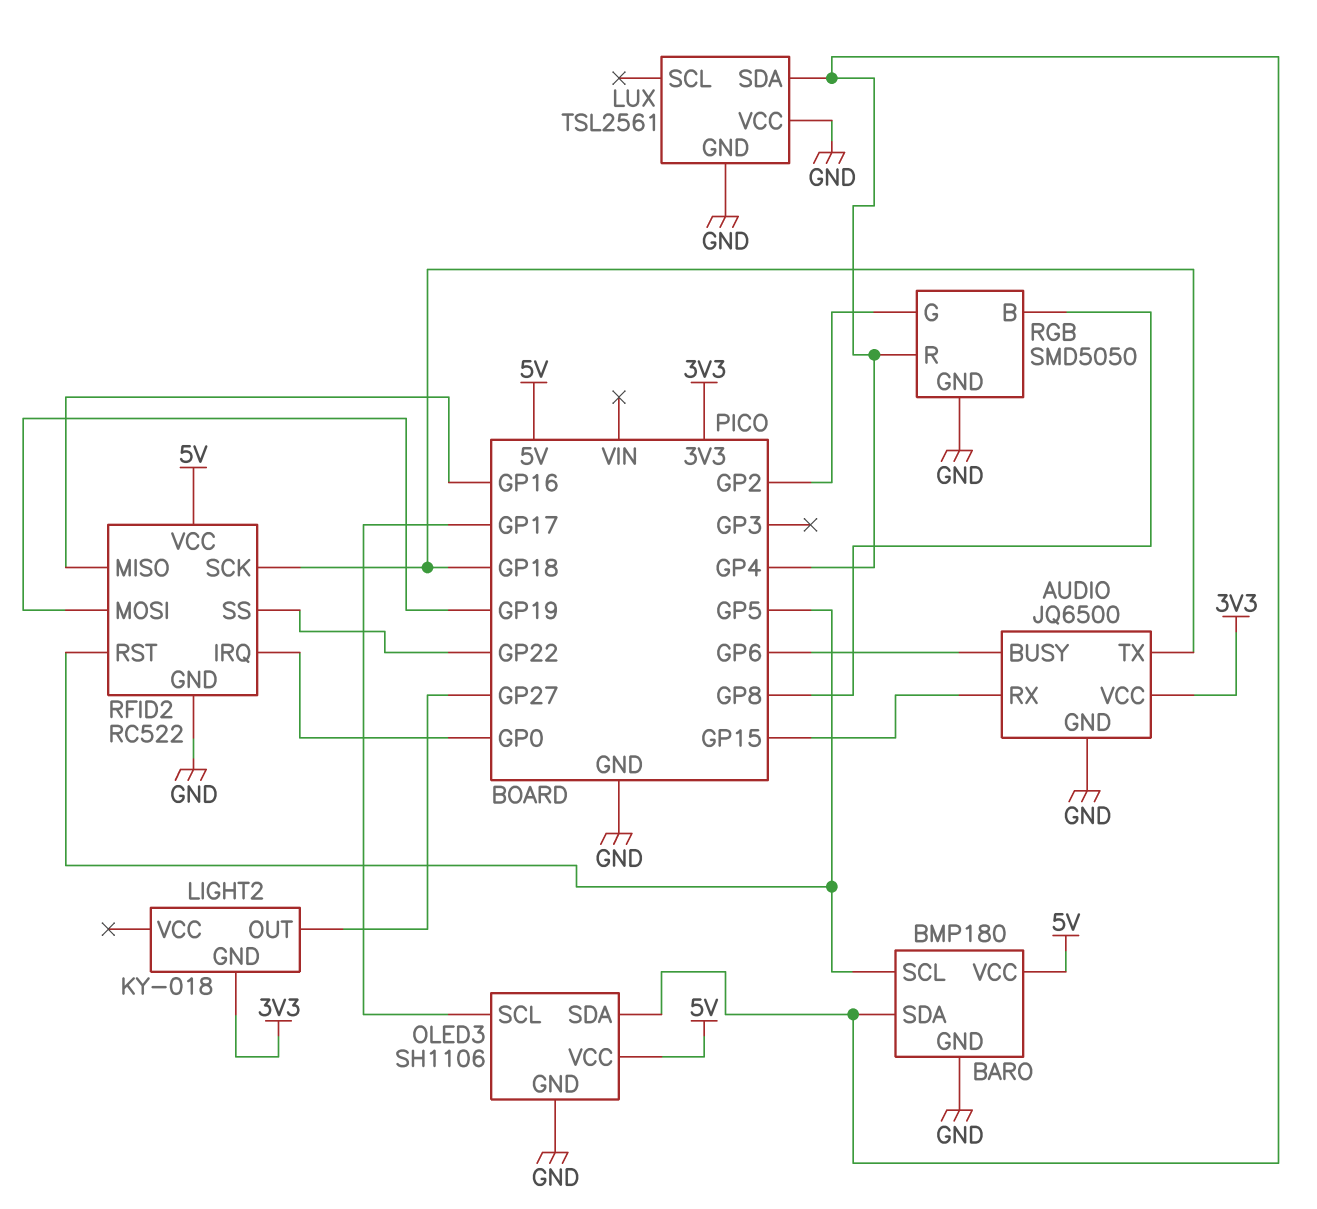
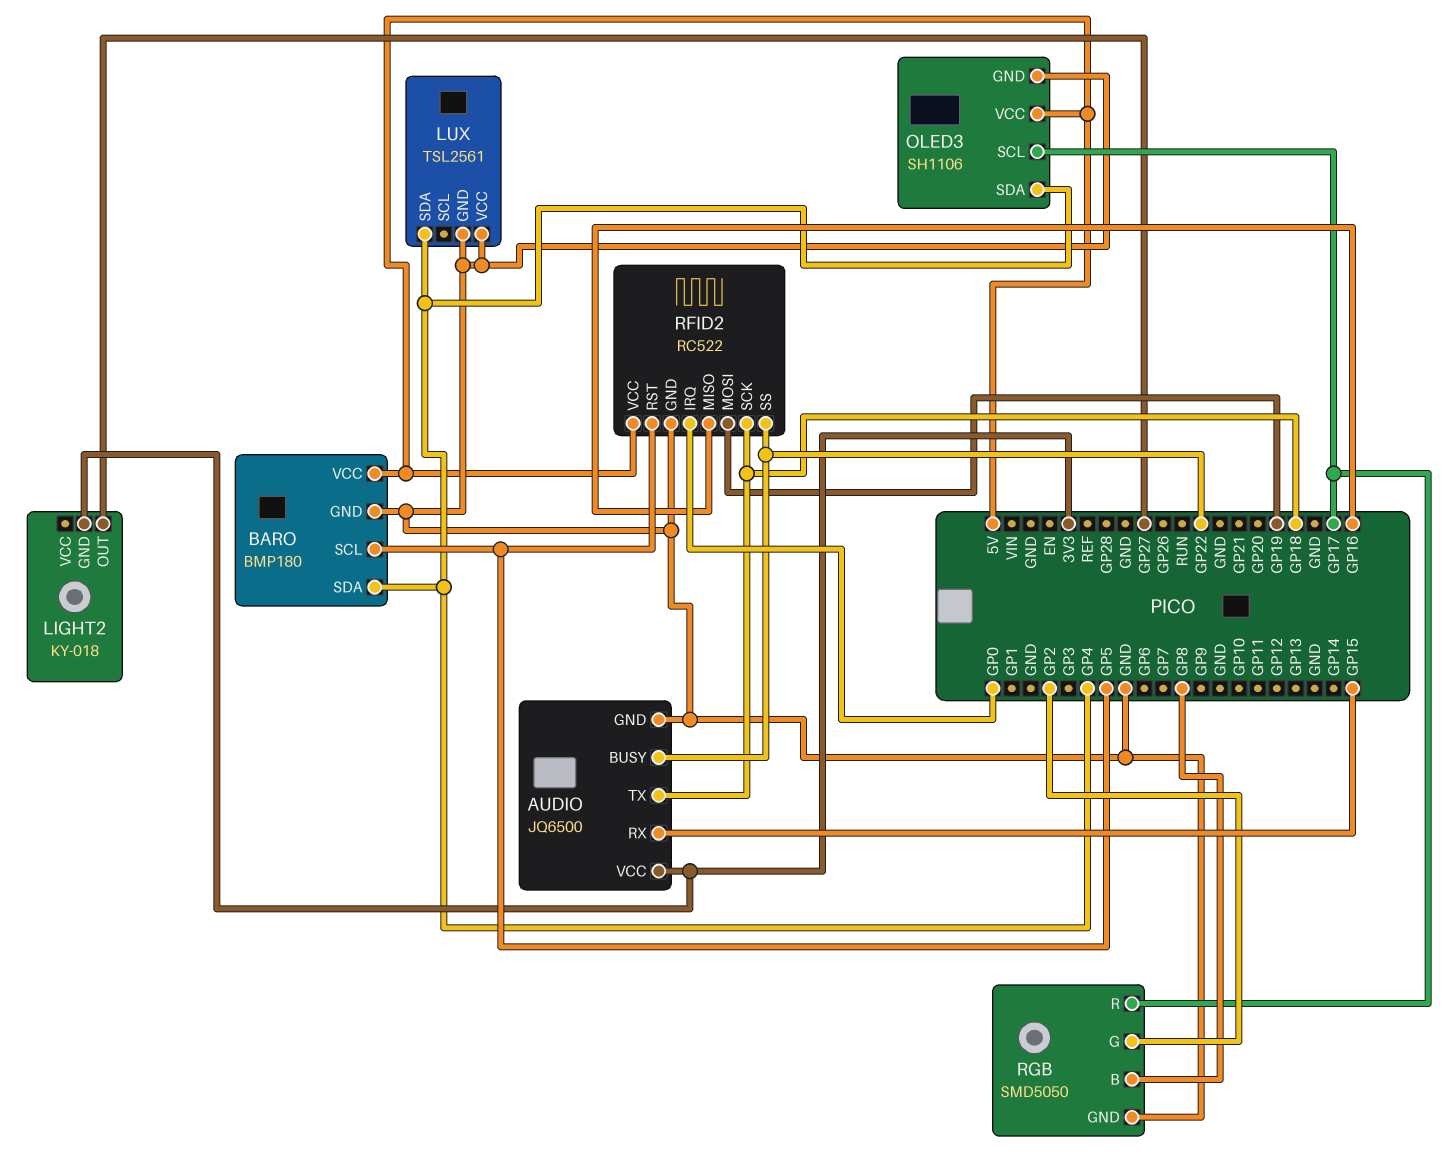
AUDIO pin BUSY: GP6 -> GP22
RGB pin R: GP4 -> GP17

